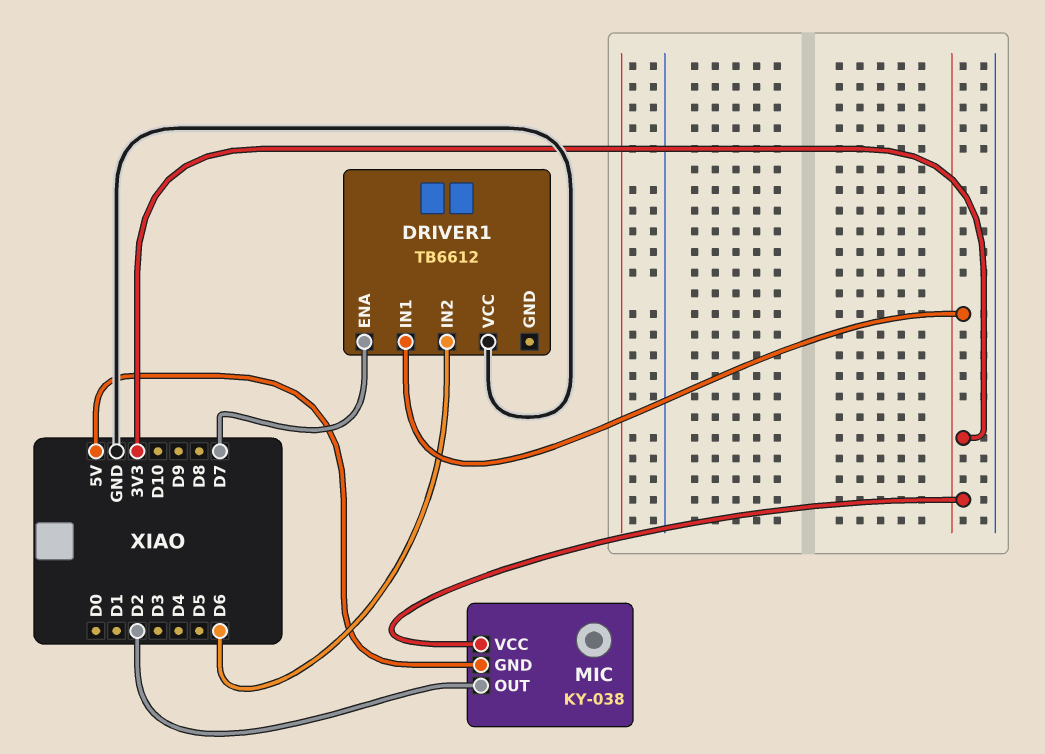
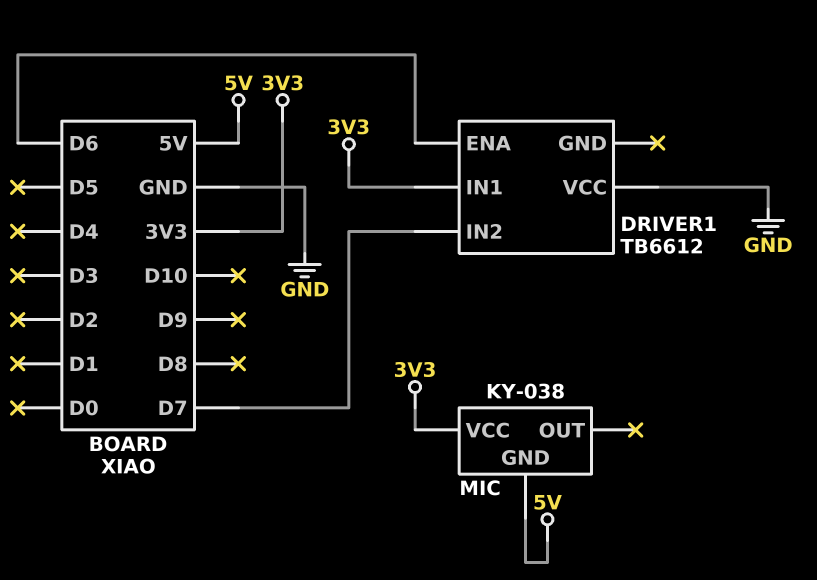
DRIVER1 pin ENA: D7 -> D6
DRIVER1 pin IN2: D6 -> D7
MIC pin OUT: D2 -> none

